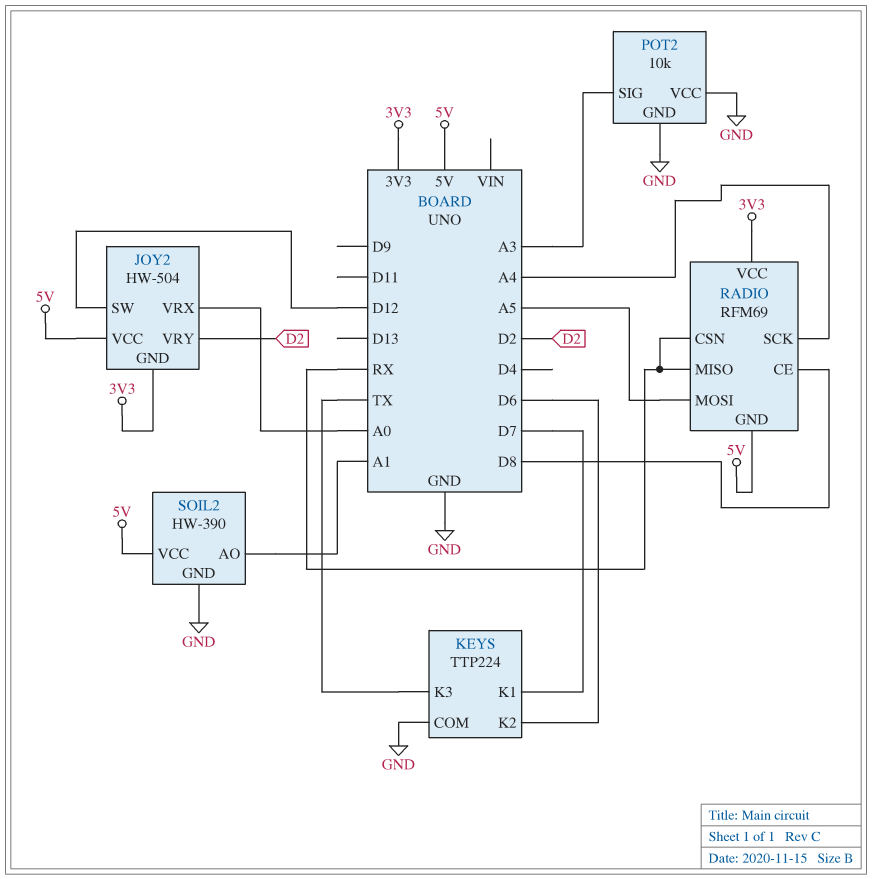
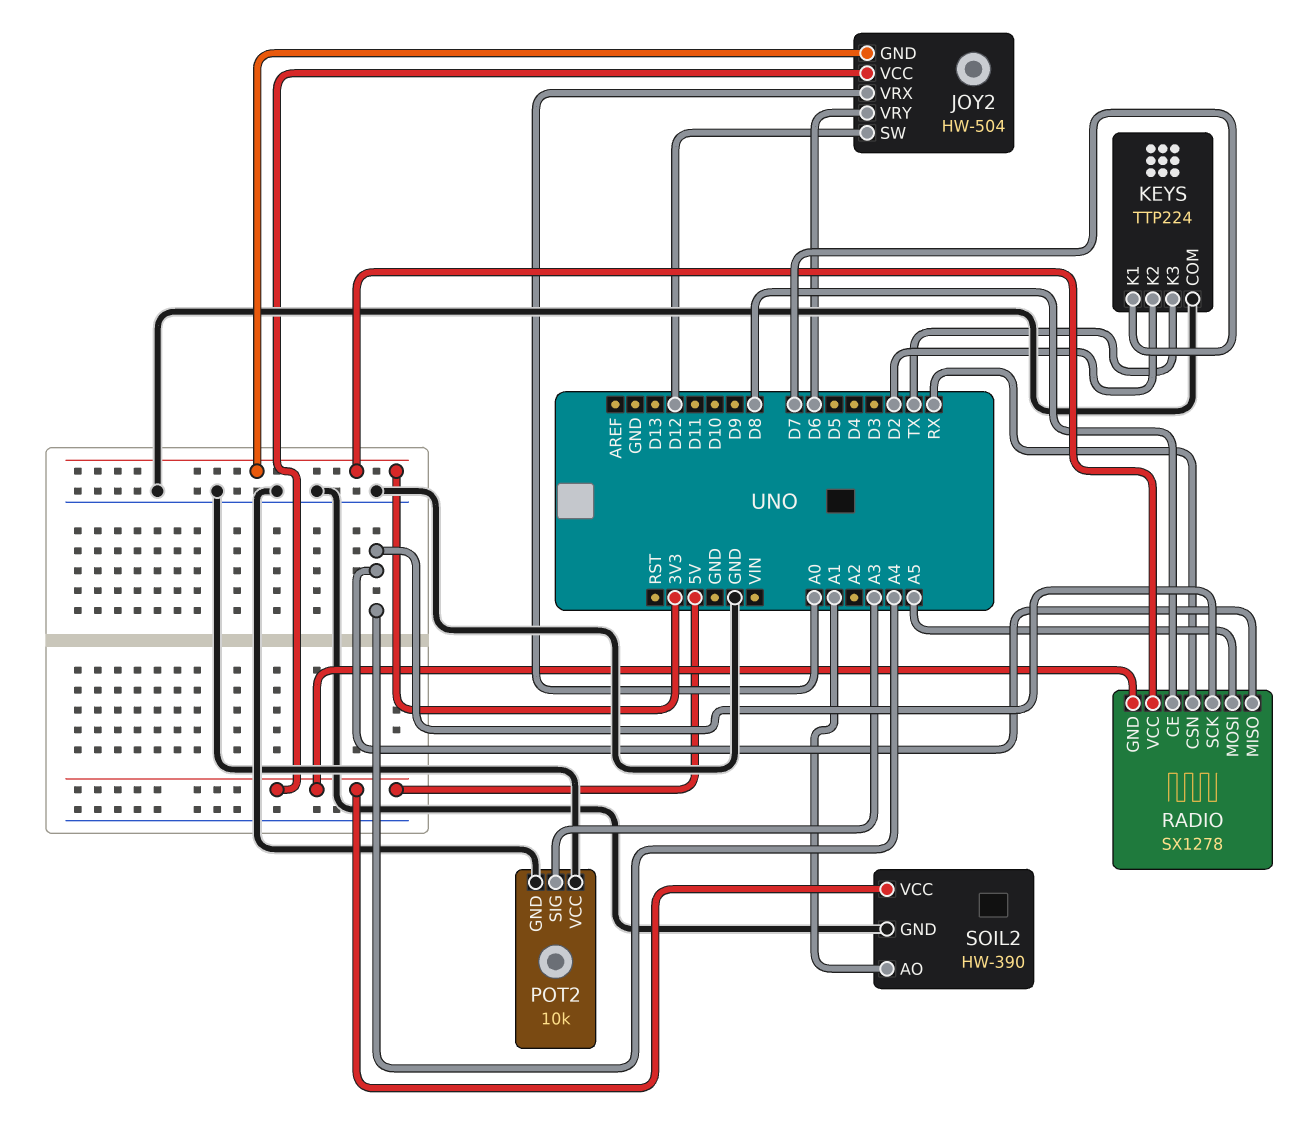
JOY2 pin VRY: D2 -> D6
KEYS pin K2: D6 -> D2
RADIO: RFM69 -> SX1278
RADIO pin MISO: RX -> A4

